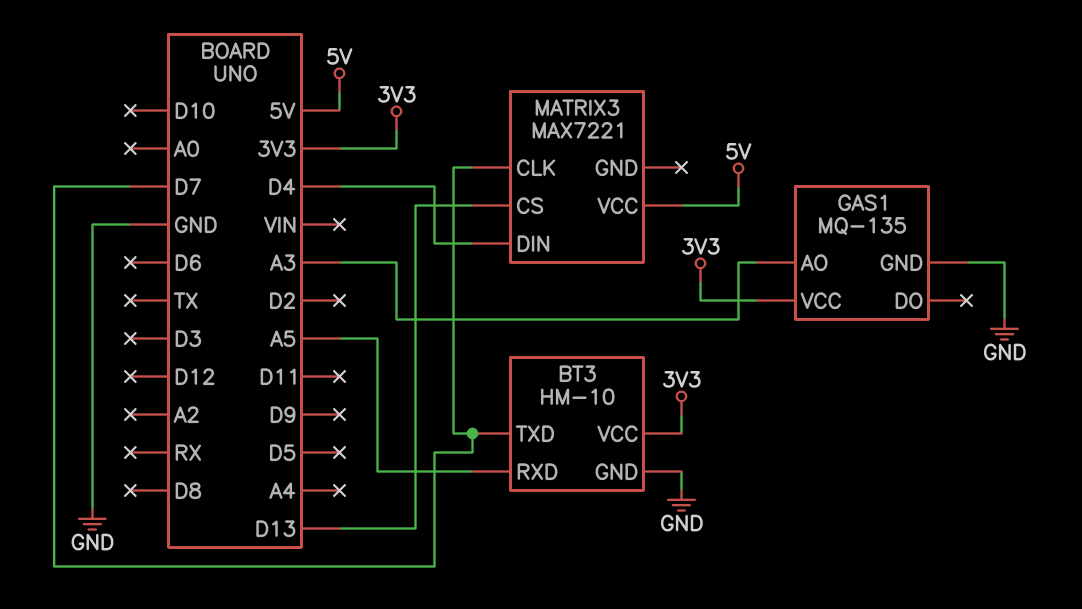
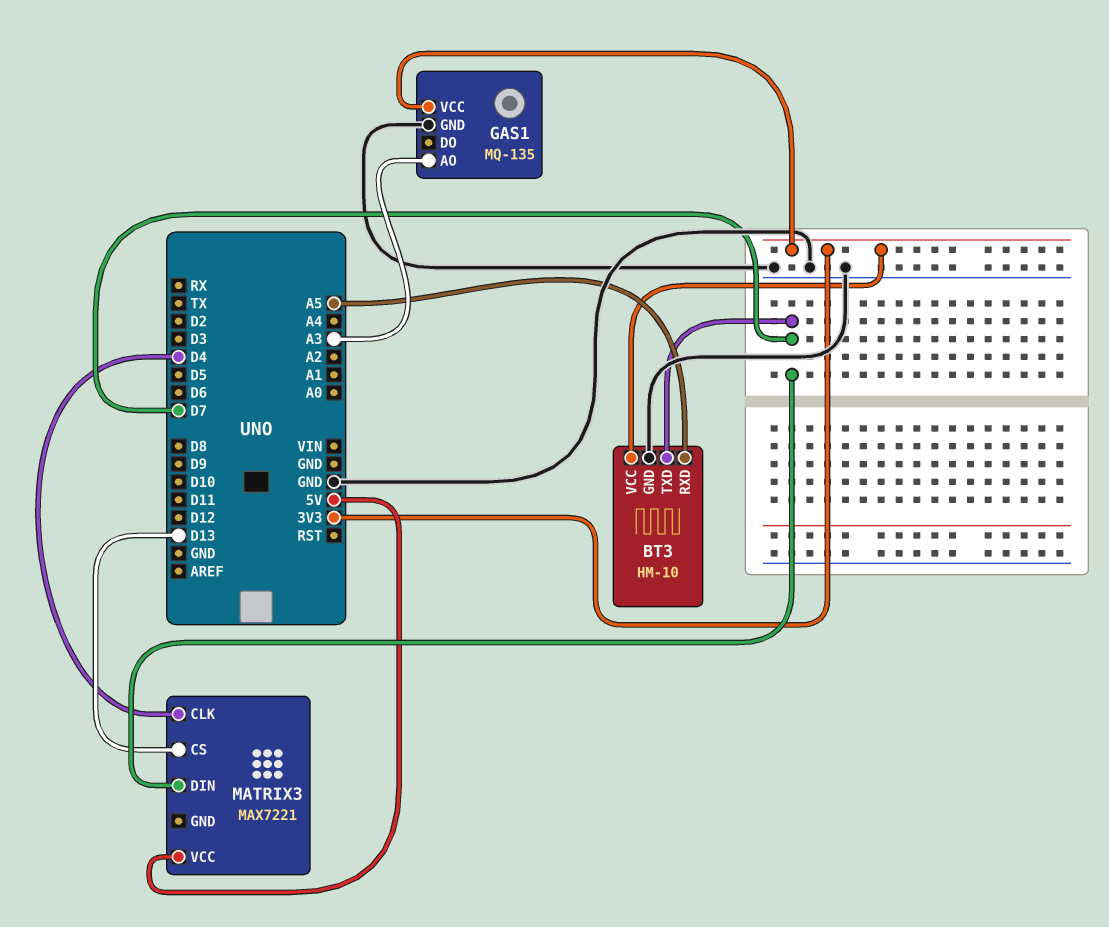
MATRIX3 pin CLK: D7 -> D4
MATRIX3 pin DIN: D4 -> D7

